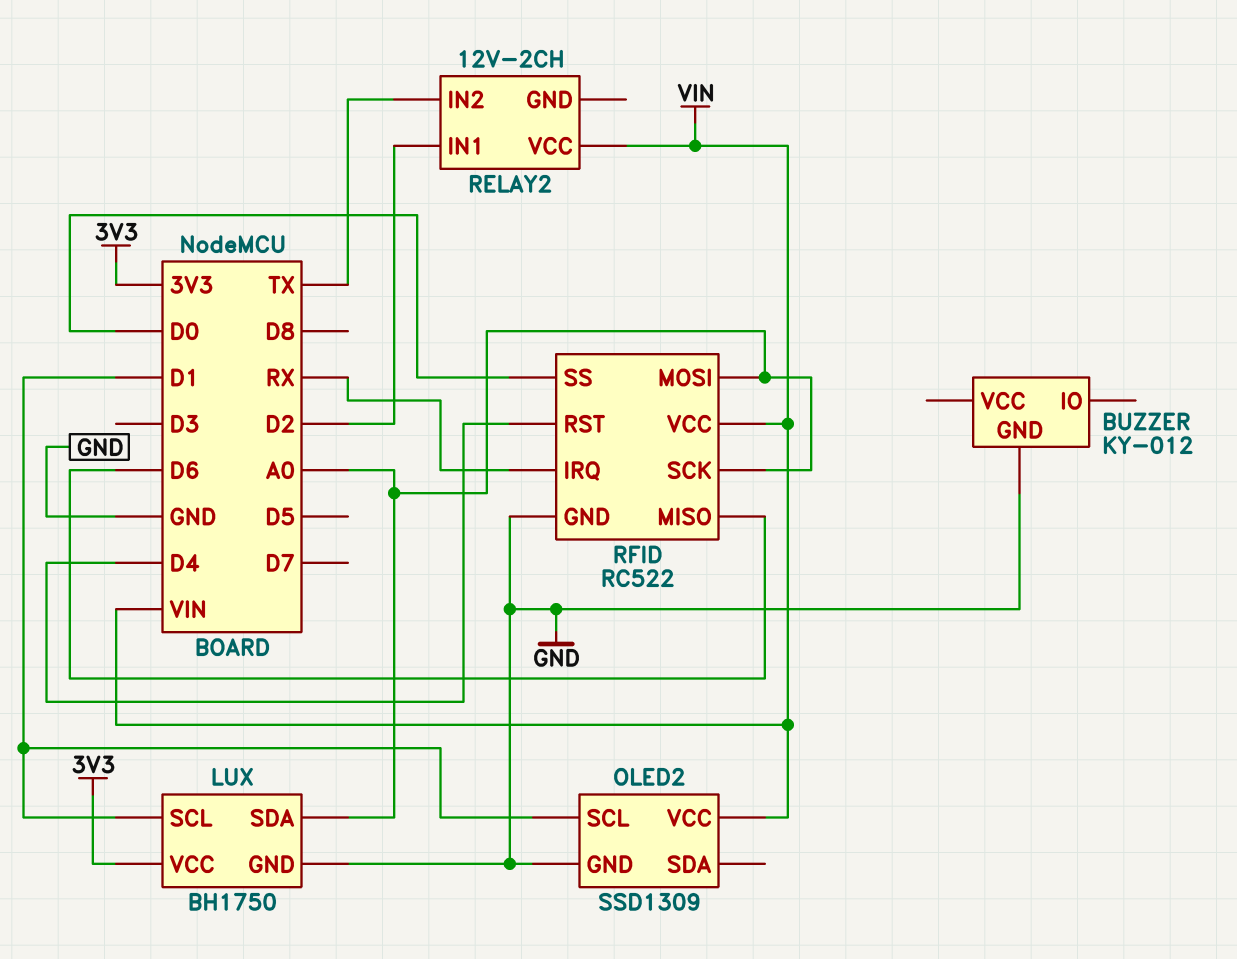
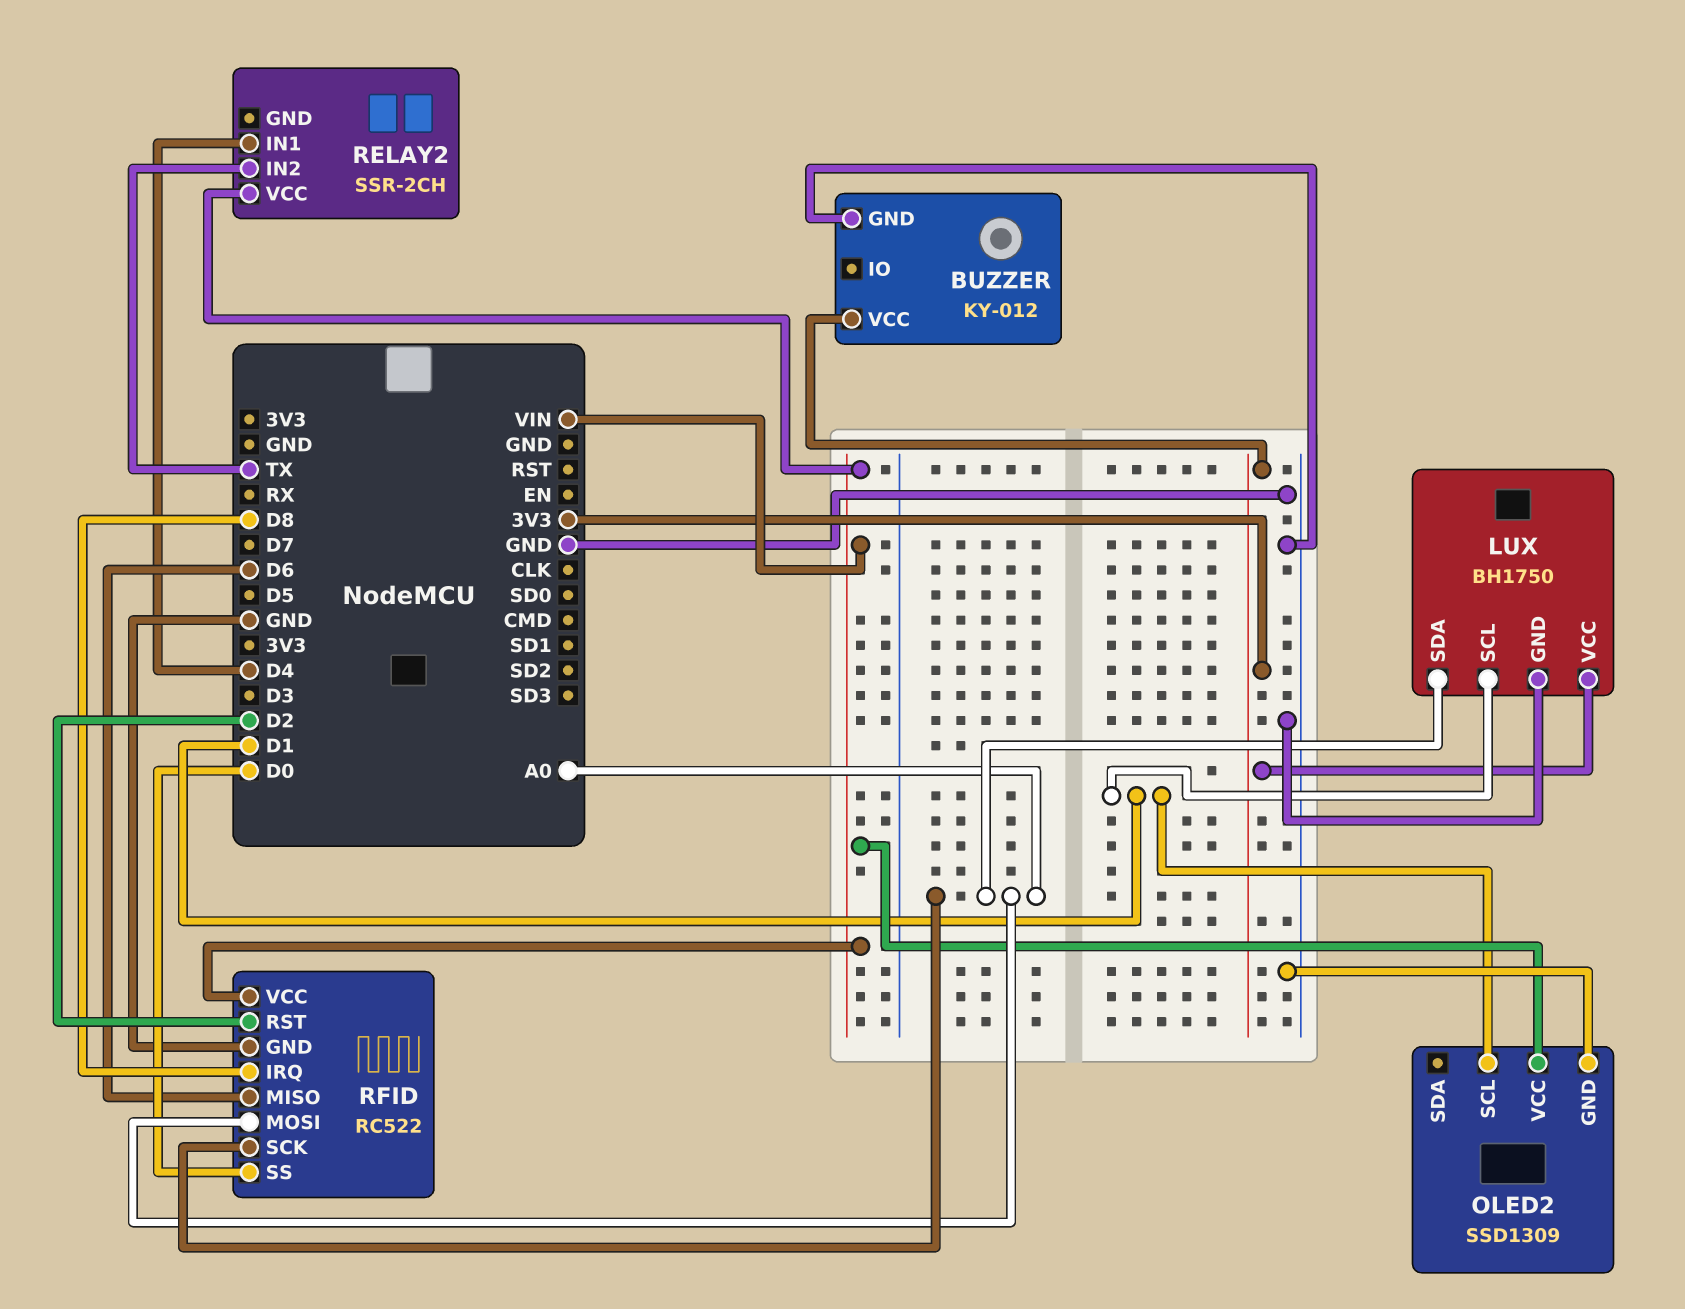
BUZZER pin VCC: none -> 3V3
RELAY2: 12V-2CH -> SSR-2CH
RELAY2 pin IN1: D2 -> D4
RFID pin IRQ: RX -> D8
RFID pin RST: D4 -> D2

